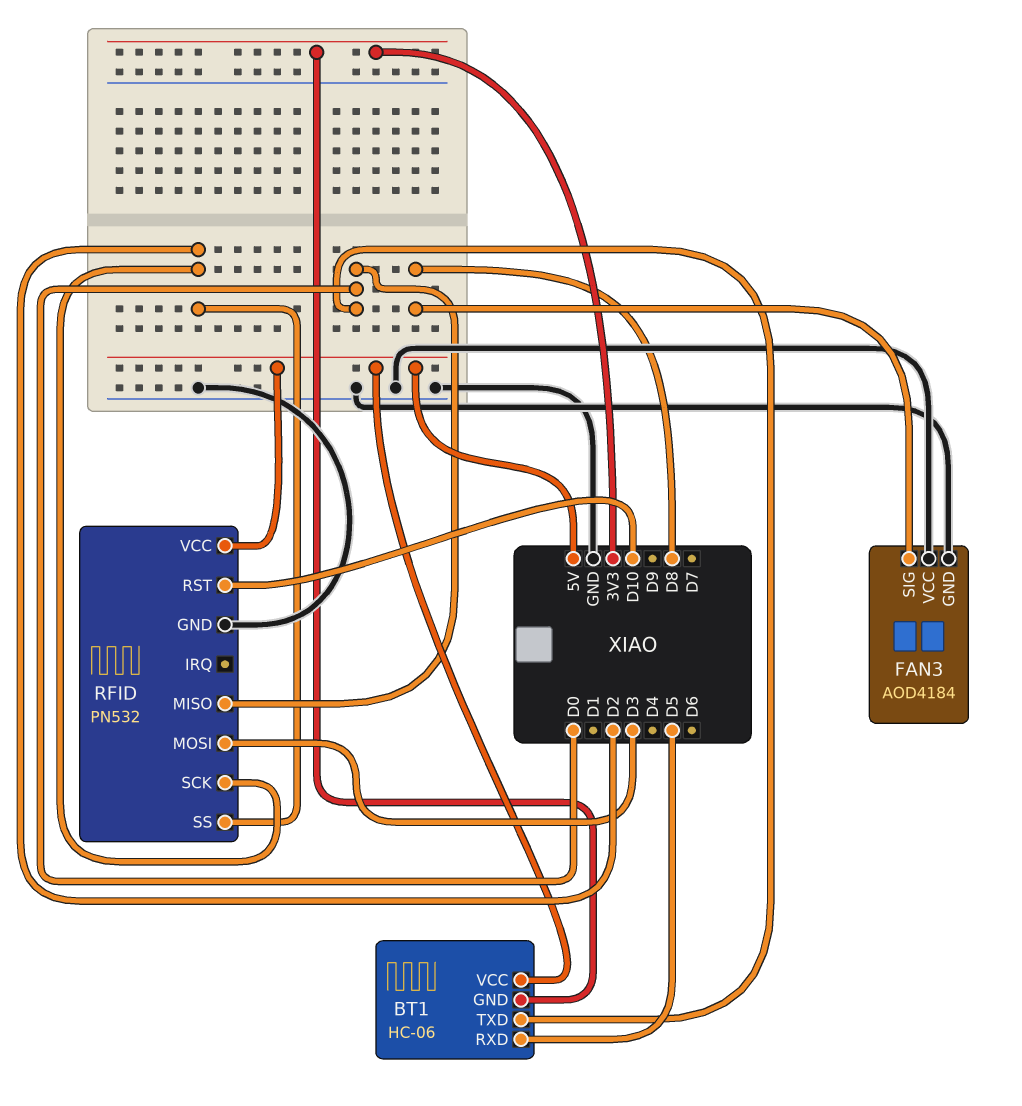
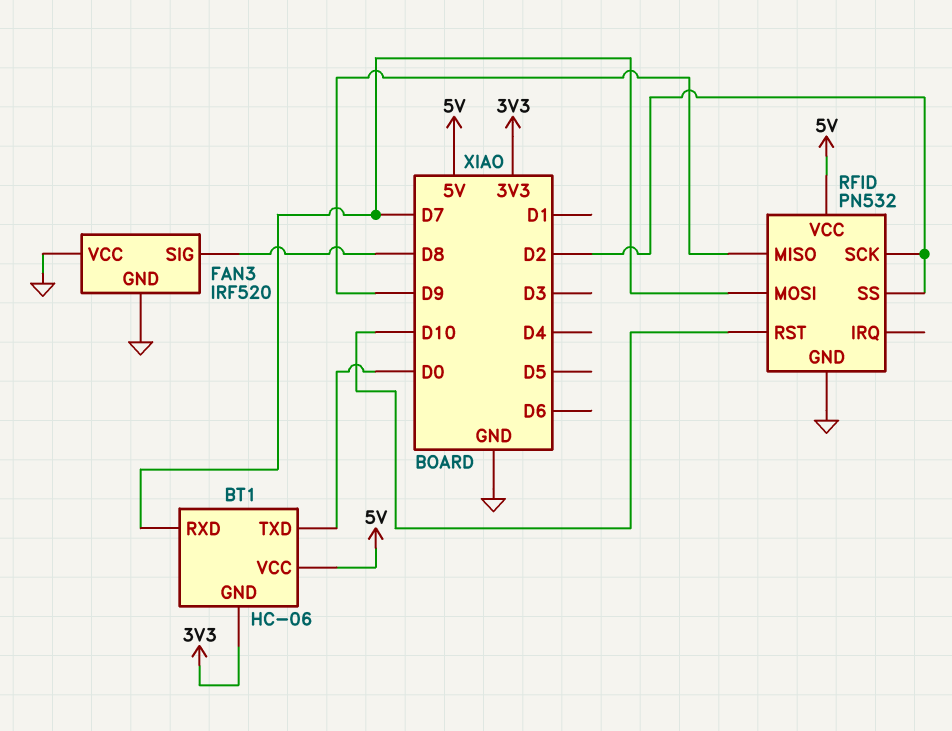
BT1 pin RXD: D5 -> D7
FAN3: AOD4184 -> IRF520
RFID pin MISO: D0 -> D9
RFID pin MOSI: D3 -> D7

